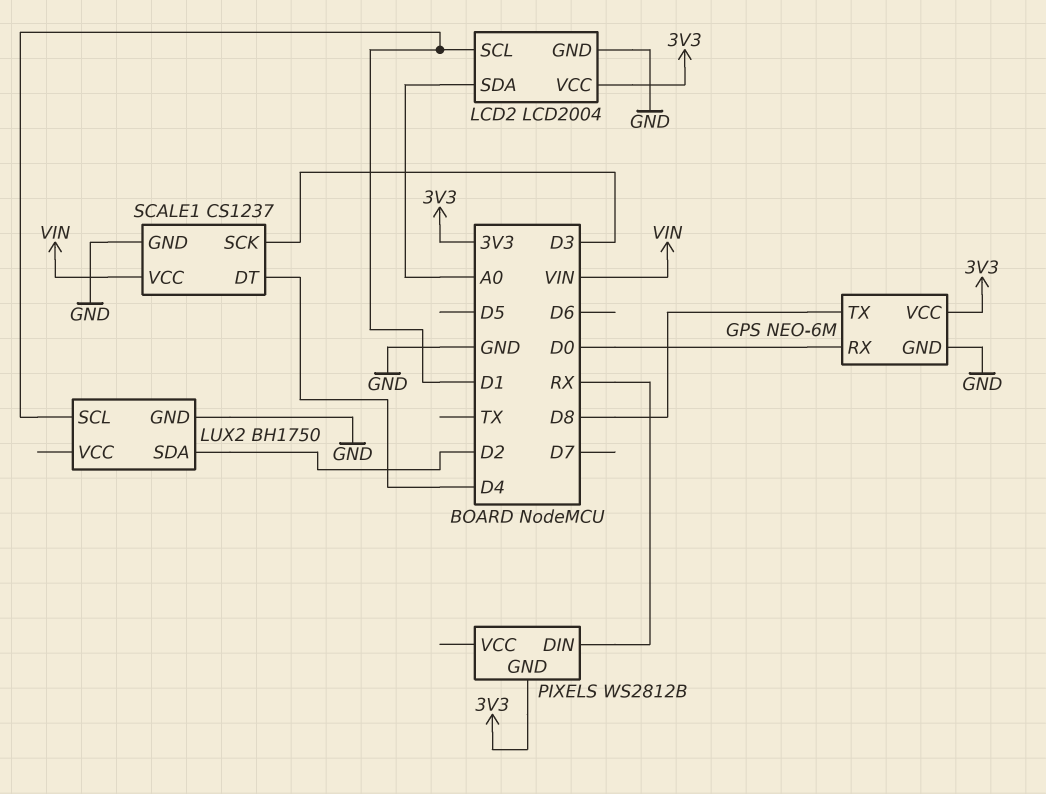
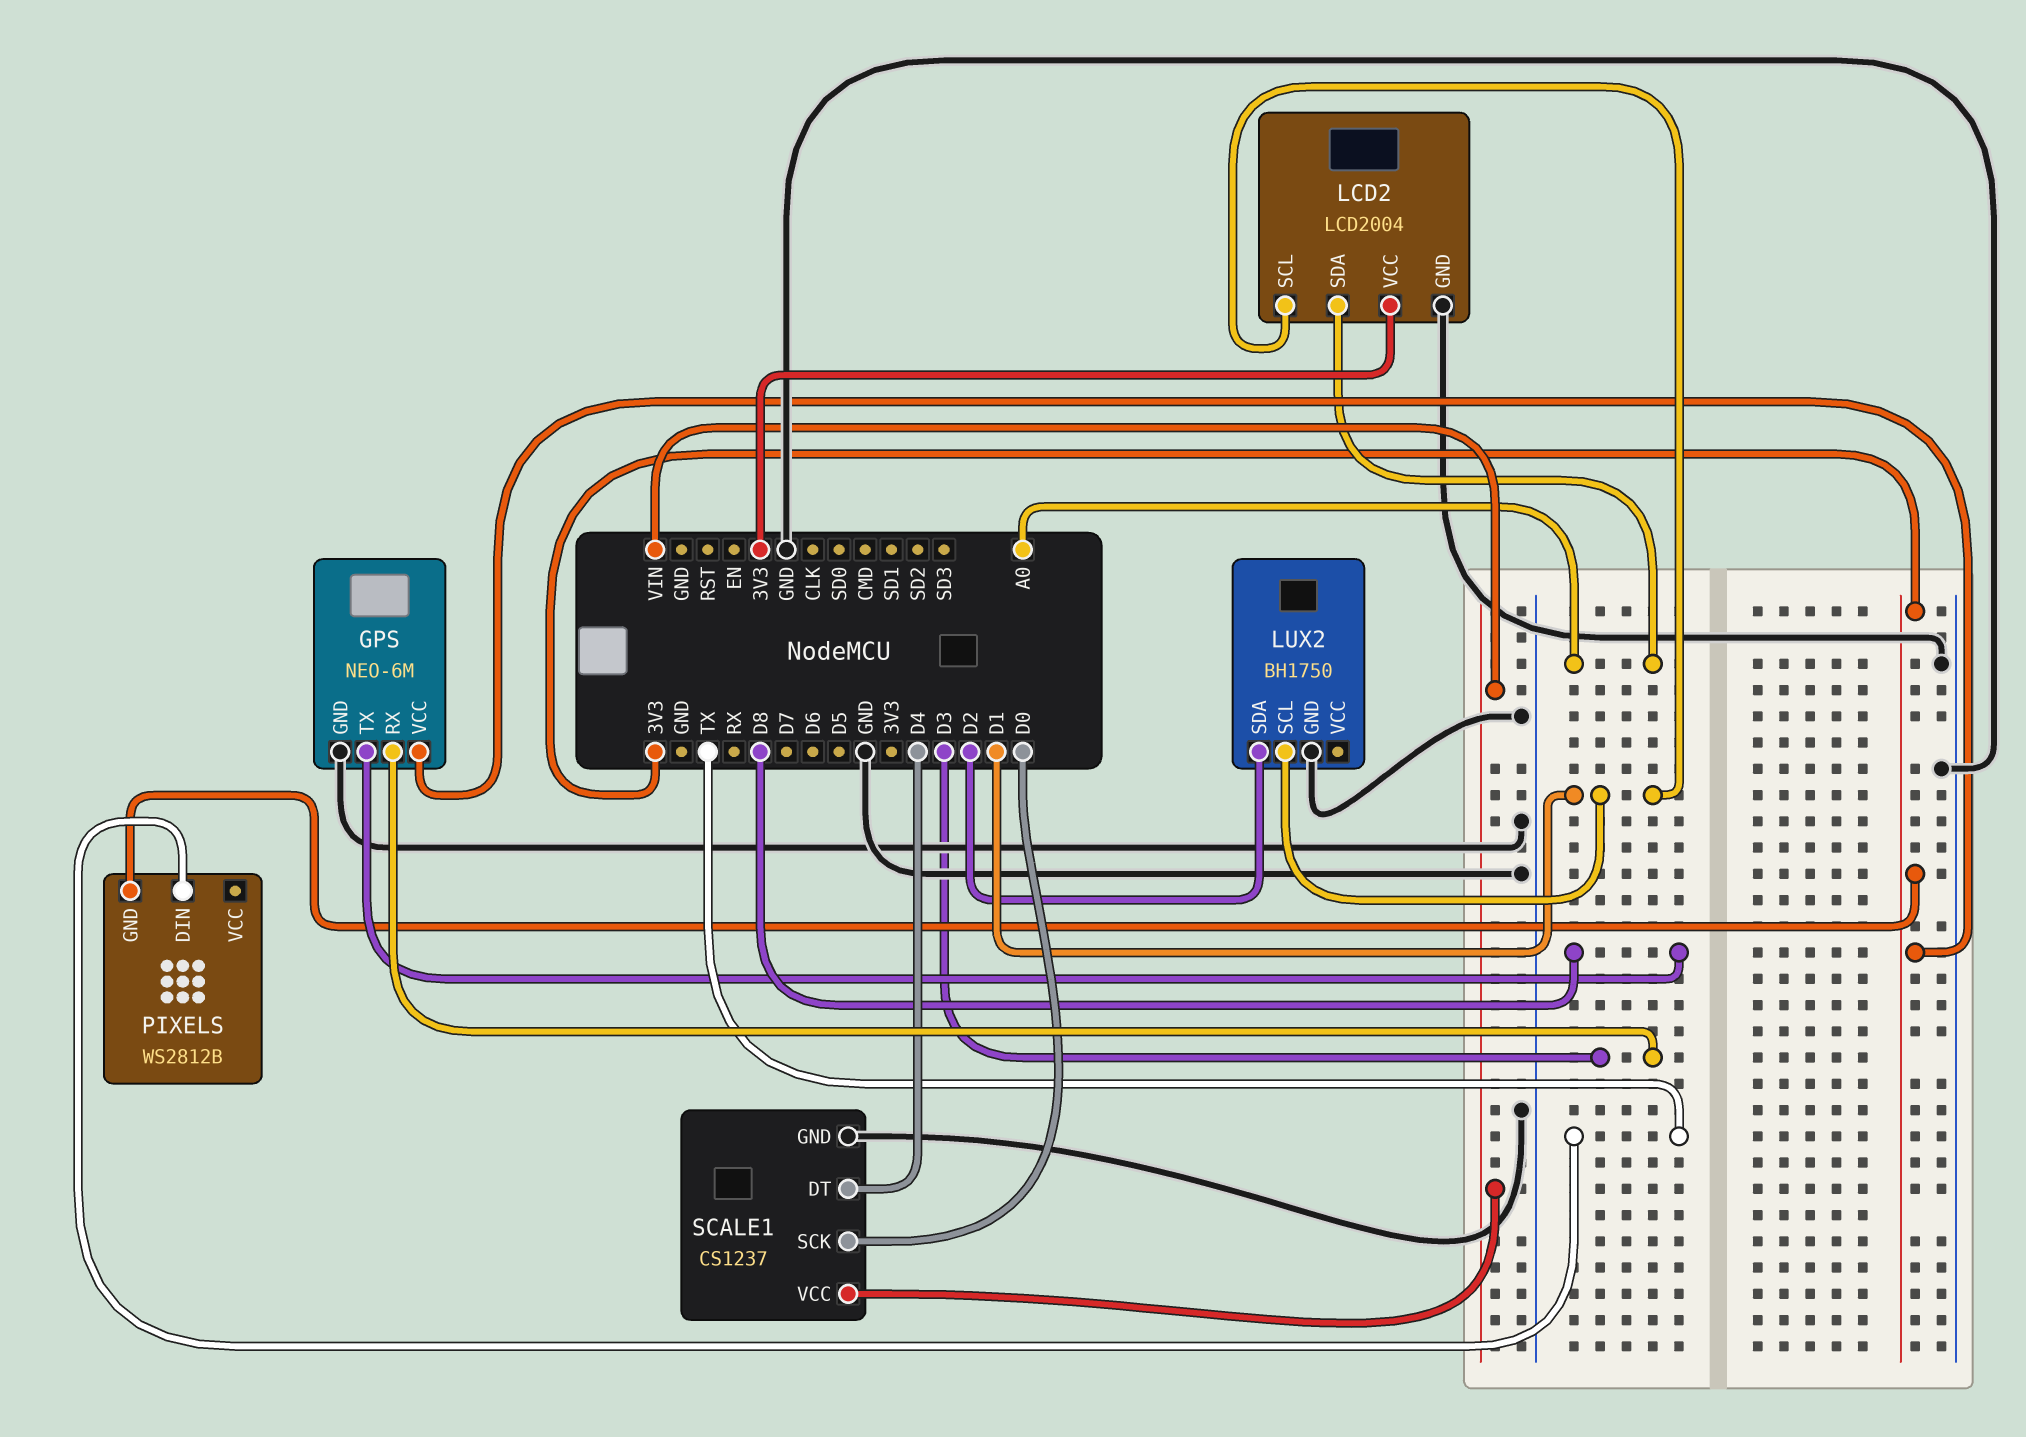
GPS pin RX: D0 -> D3
PIXELS pin DIN: RX -> TX
SCALE1 pin SCK: D3 -> D0

